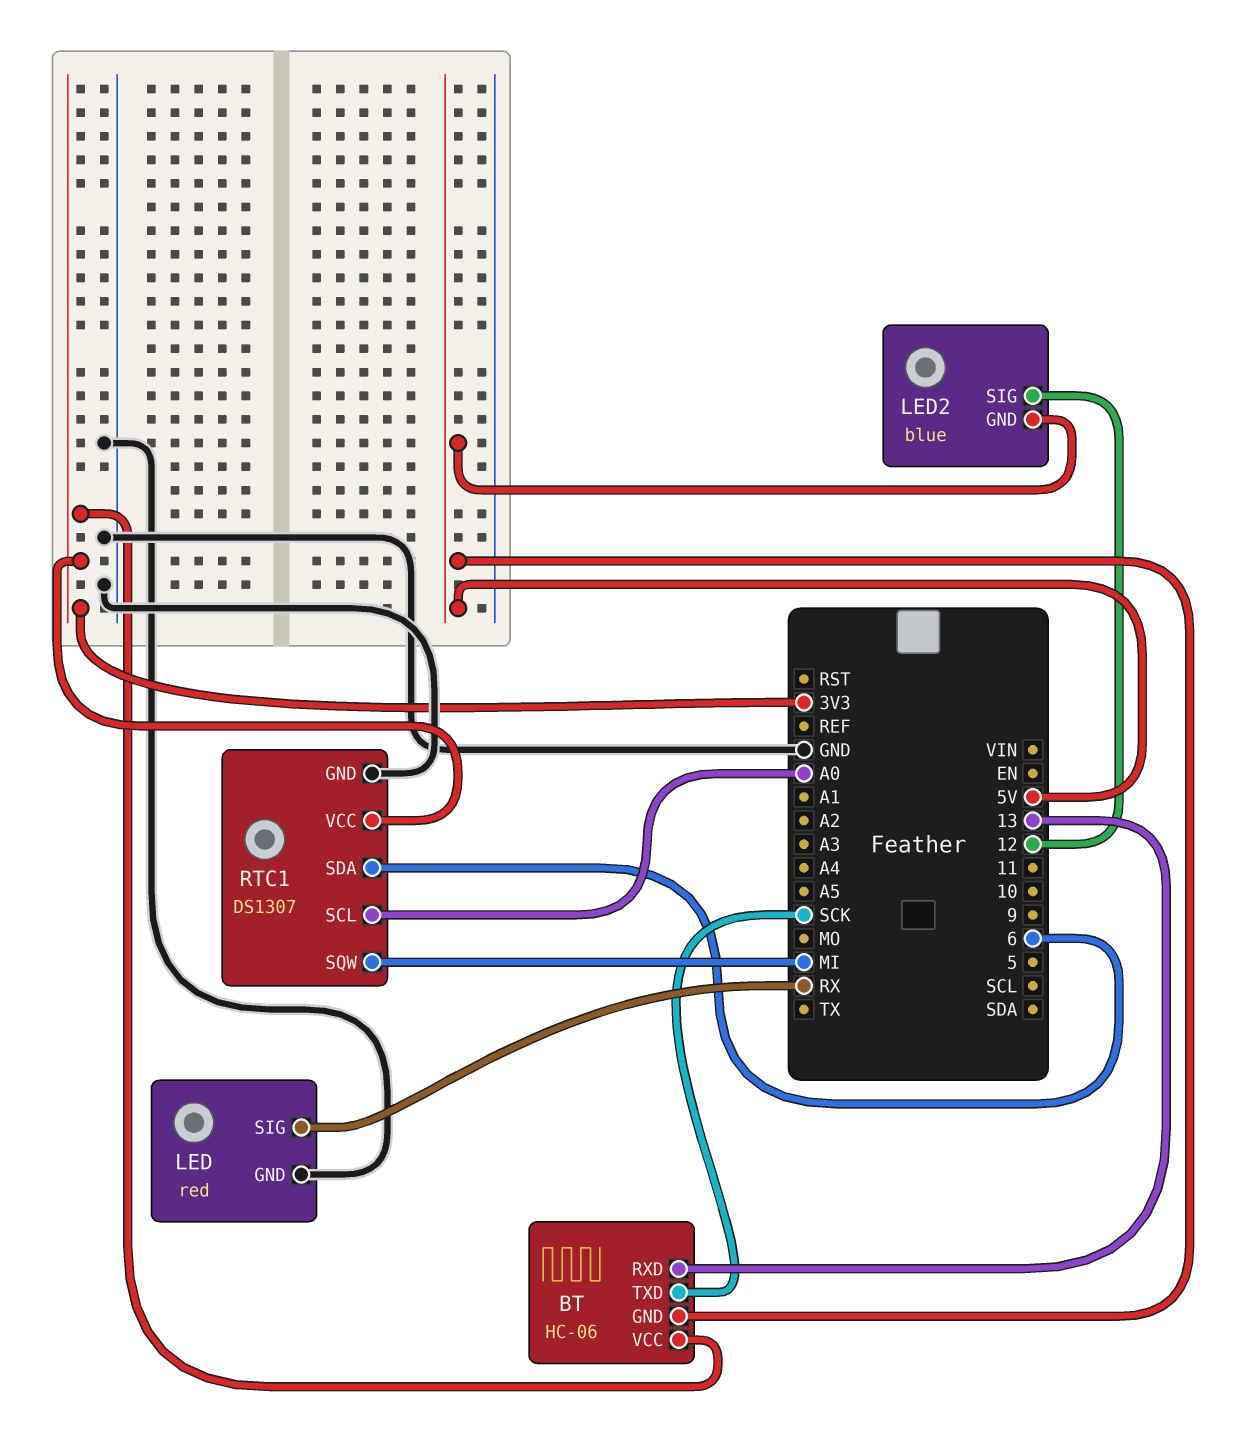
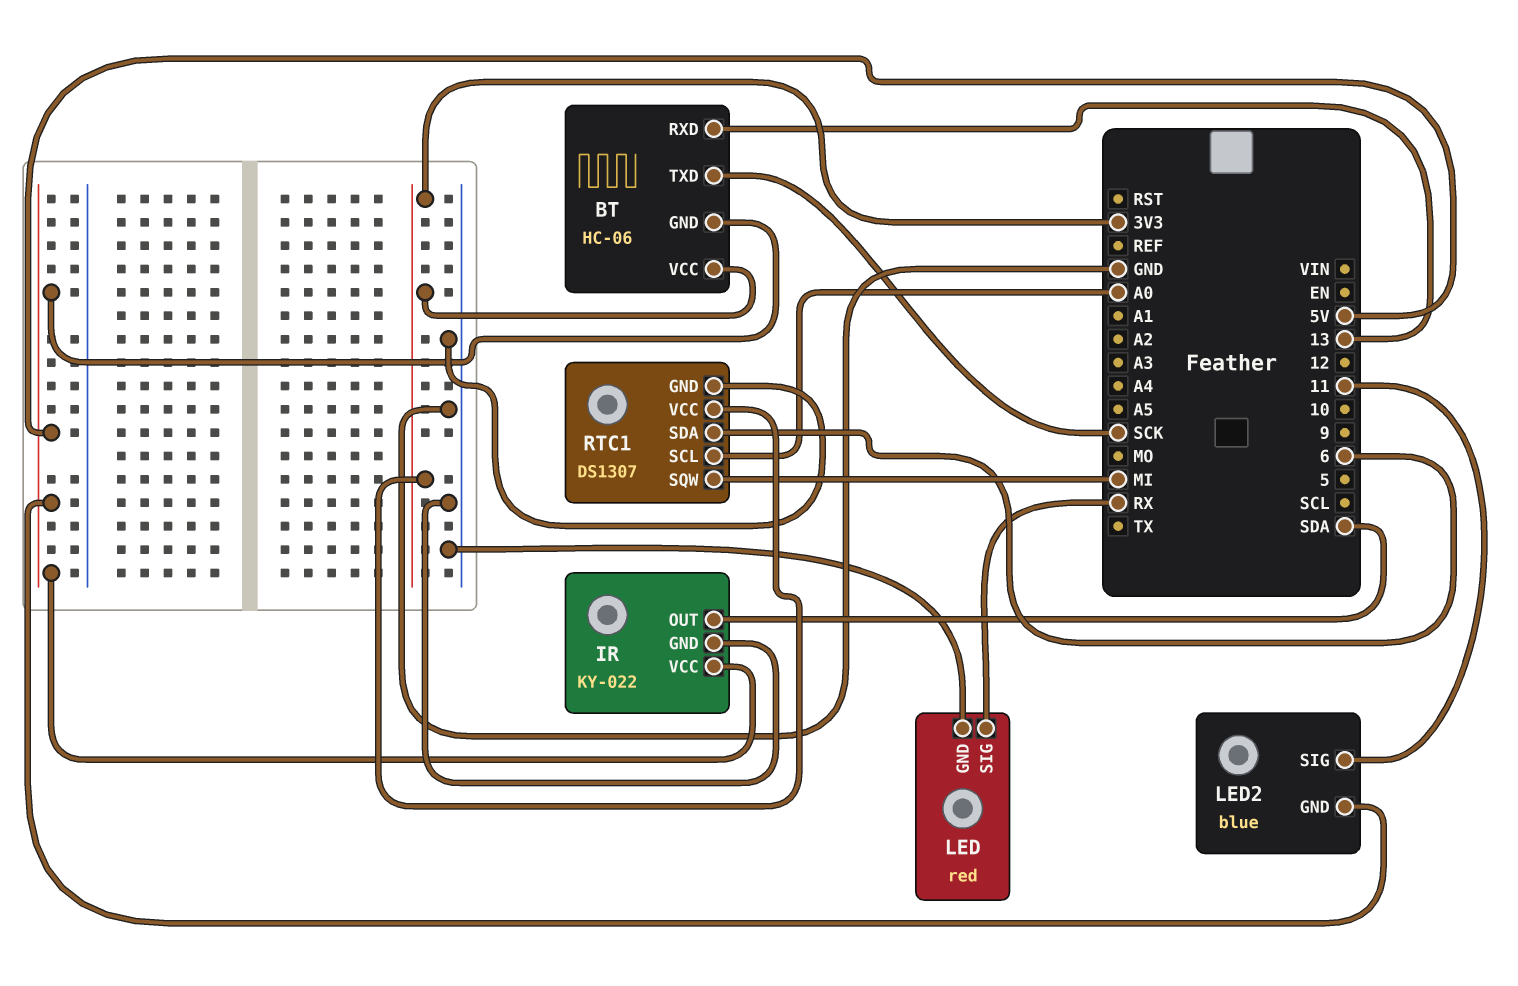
IR: none -> KY-022
IR pin GND: none -> GND
IR pin OUT: none -> SDA
IR pin VCC: none -> 5V
LED2 pin SIG: 12 -> 11

